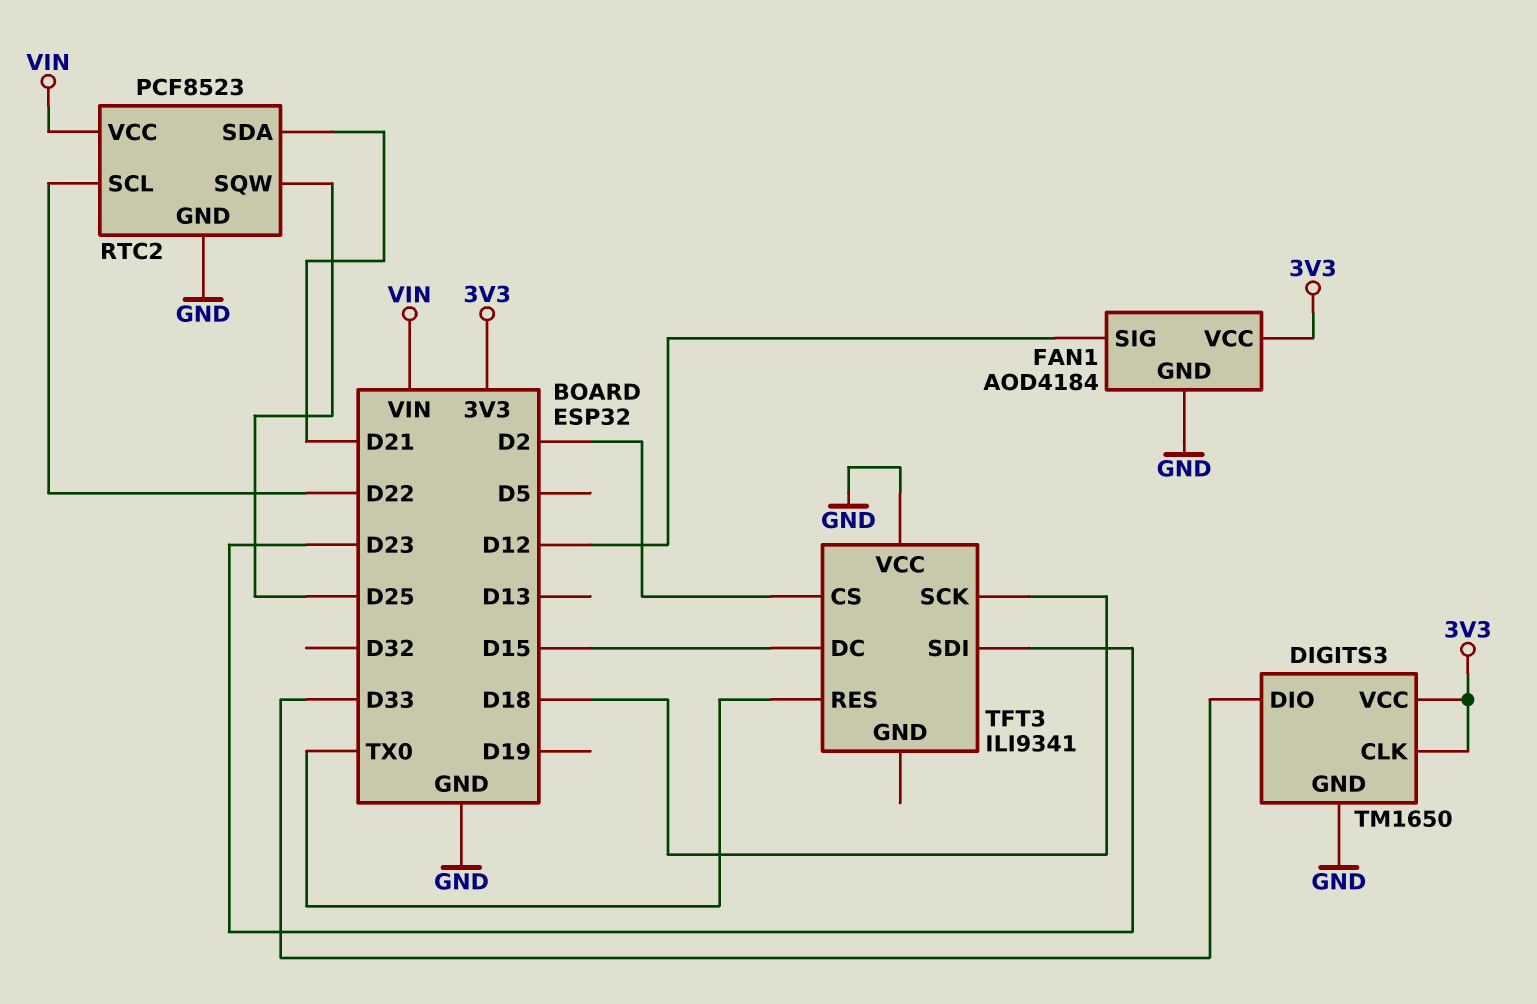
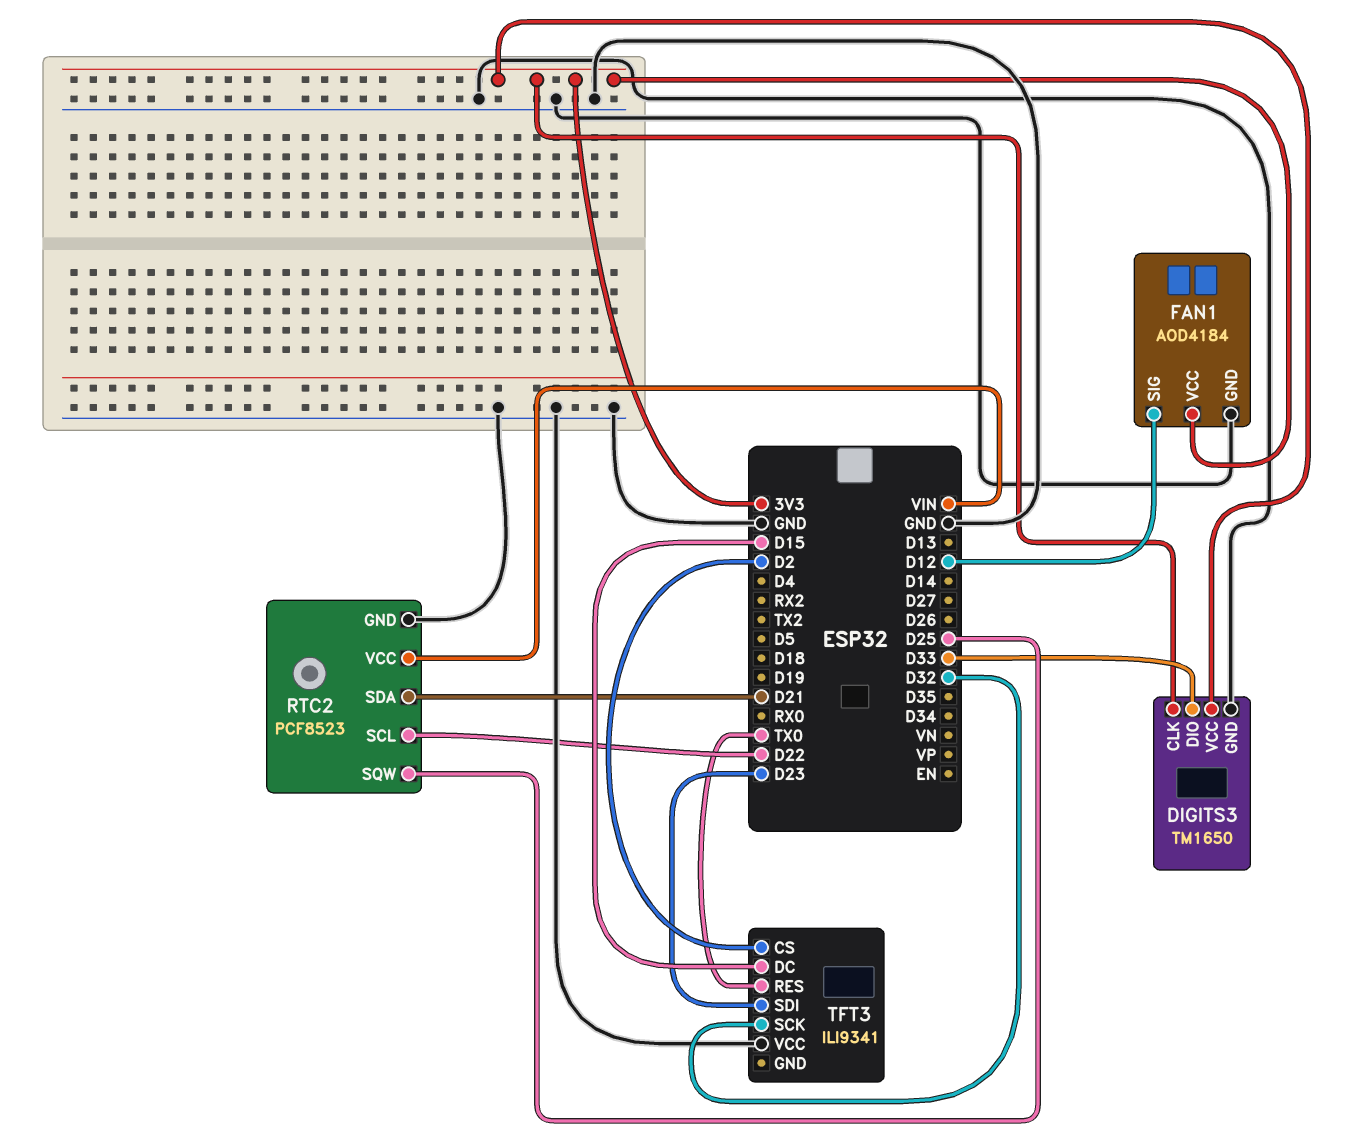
TFT3 pin SCK: D18 -> D32

